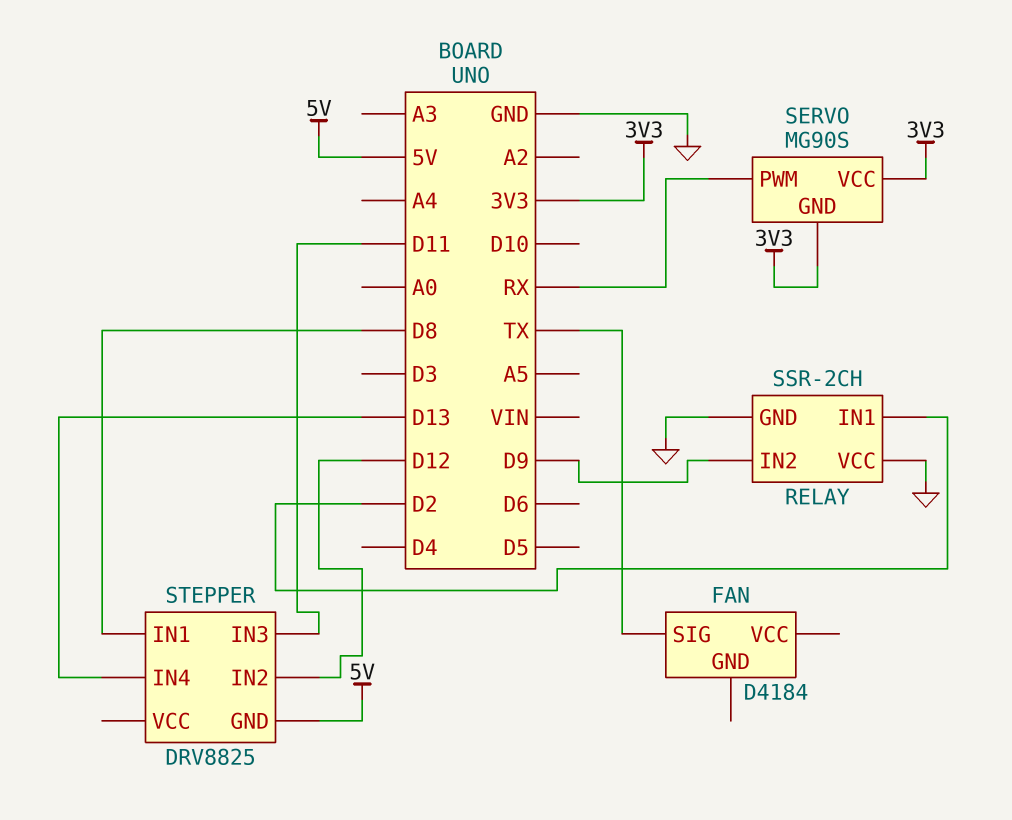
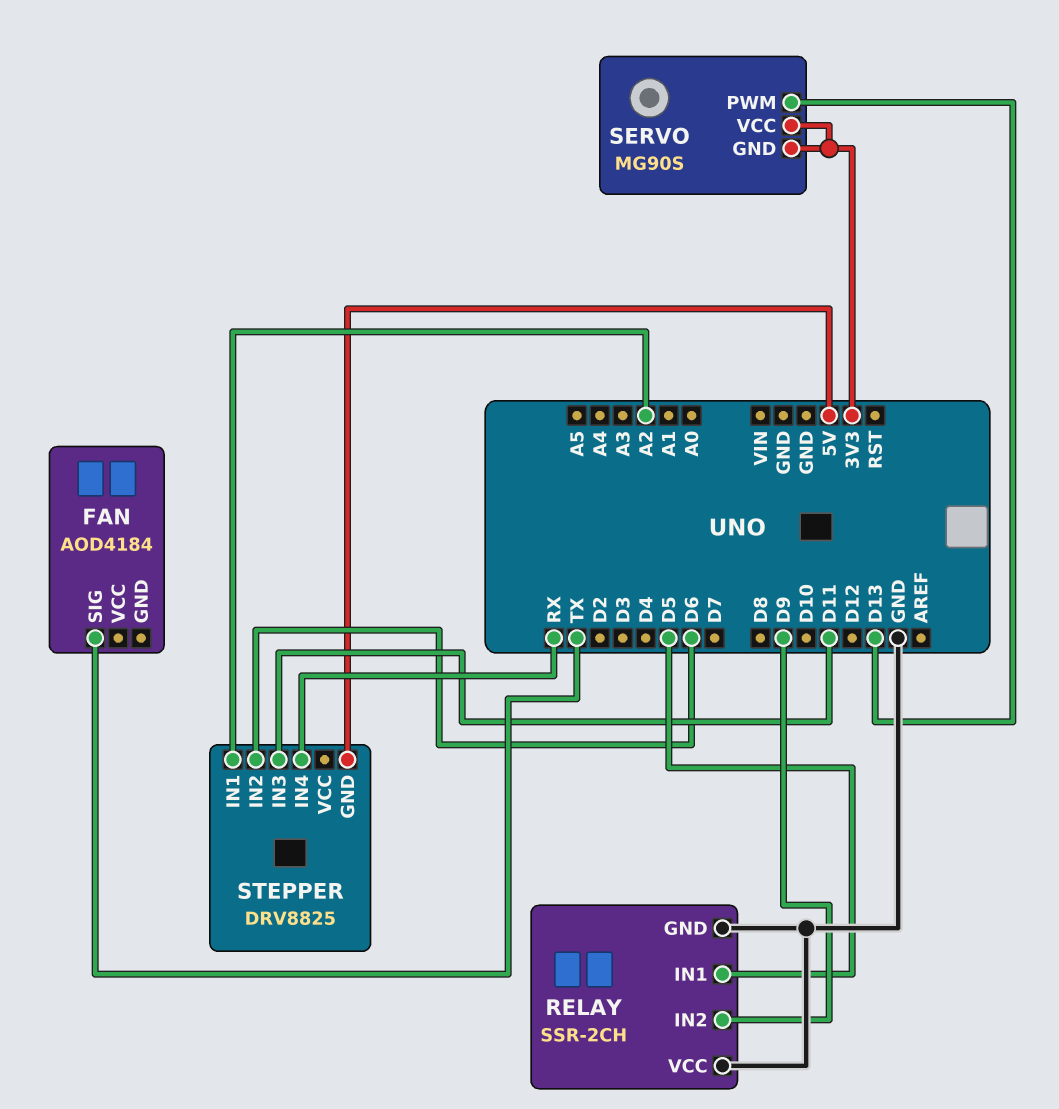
FAN: D4184 -> AOD4184
RELAY pin IN1: D2 -> D5
SERVO pin PWM: RX -> D13
STEPPER pin IN1: D8 -> A2
STEPPER pin IN2: D12 -> D6
STEPPER pin IN4: D13 -> RX

